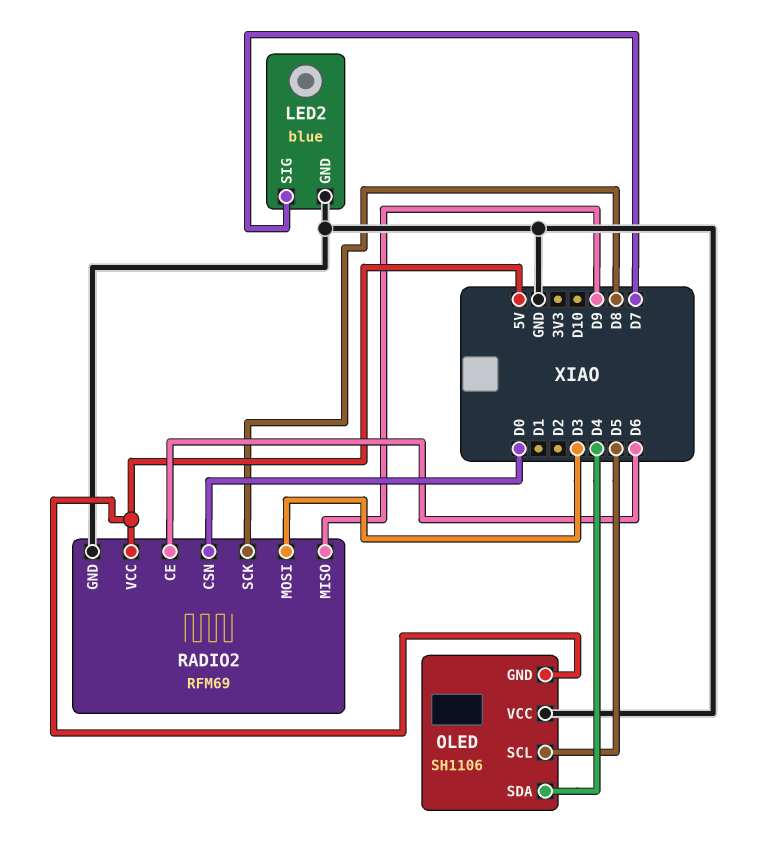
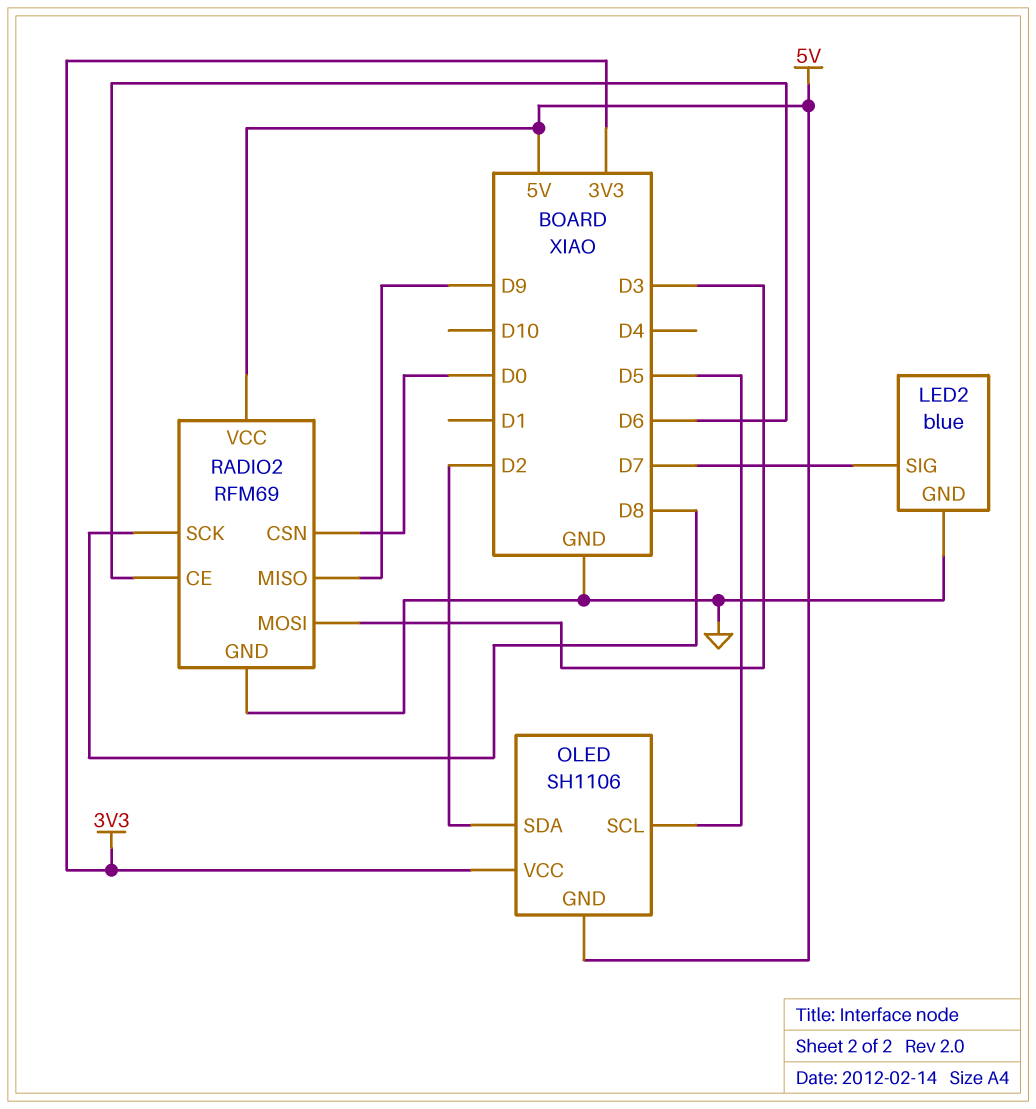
OLED pin SDA: D4 -> D2
OLED pin VCC: GND -> 3V3

